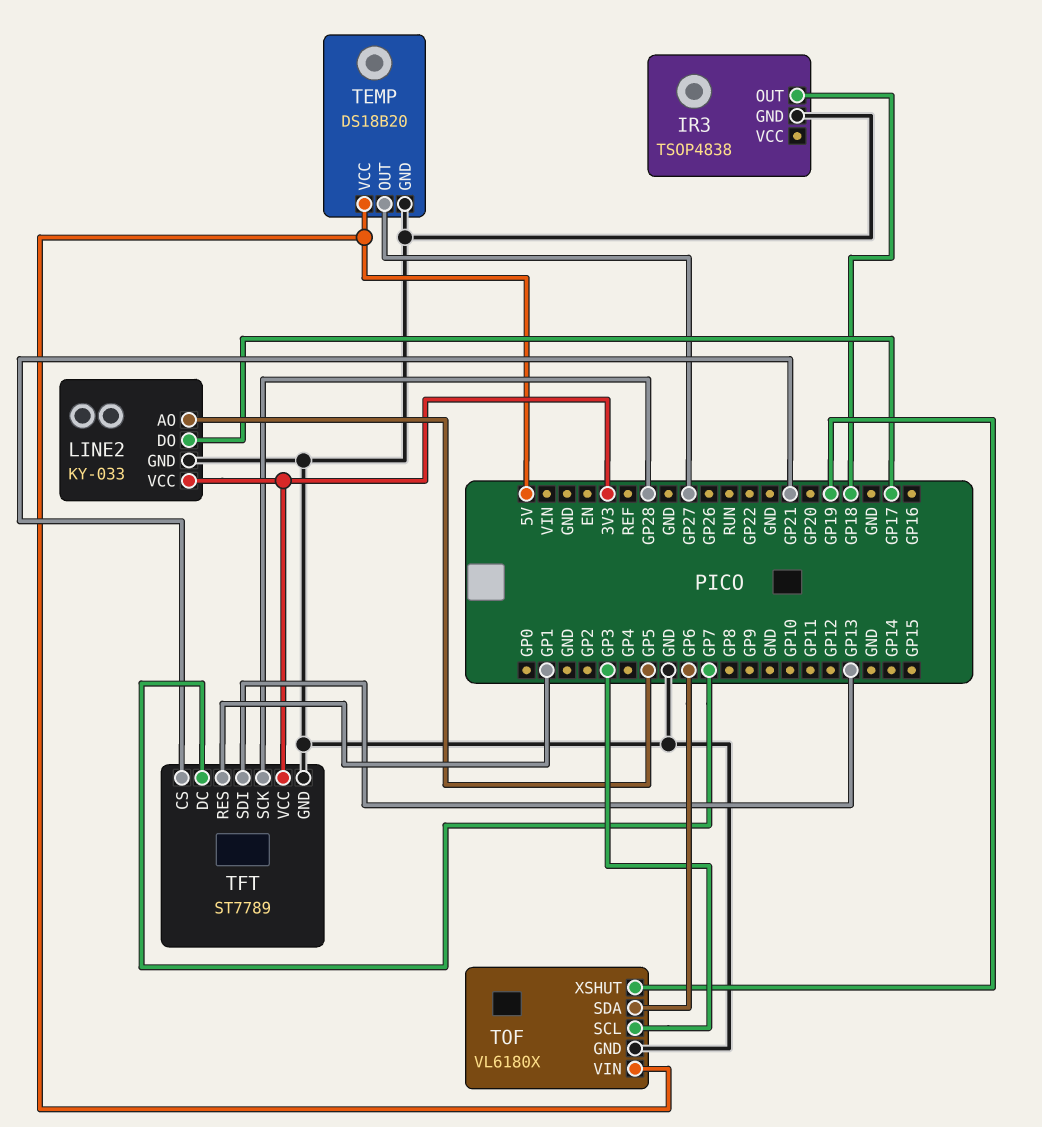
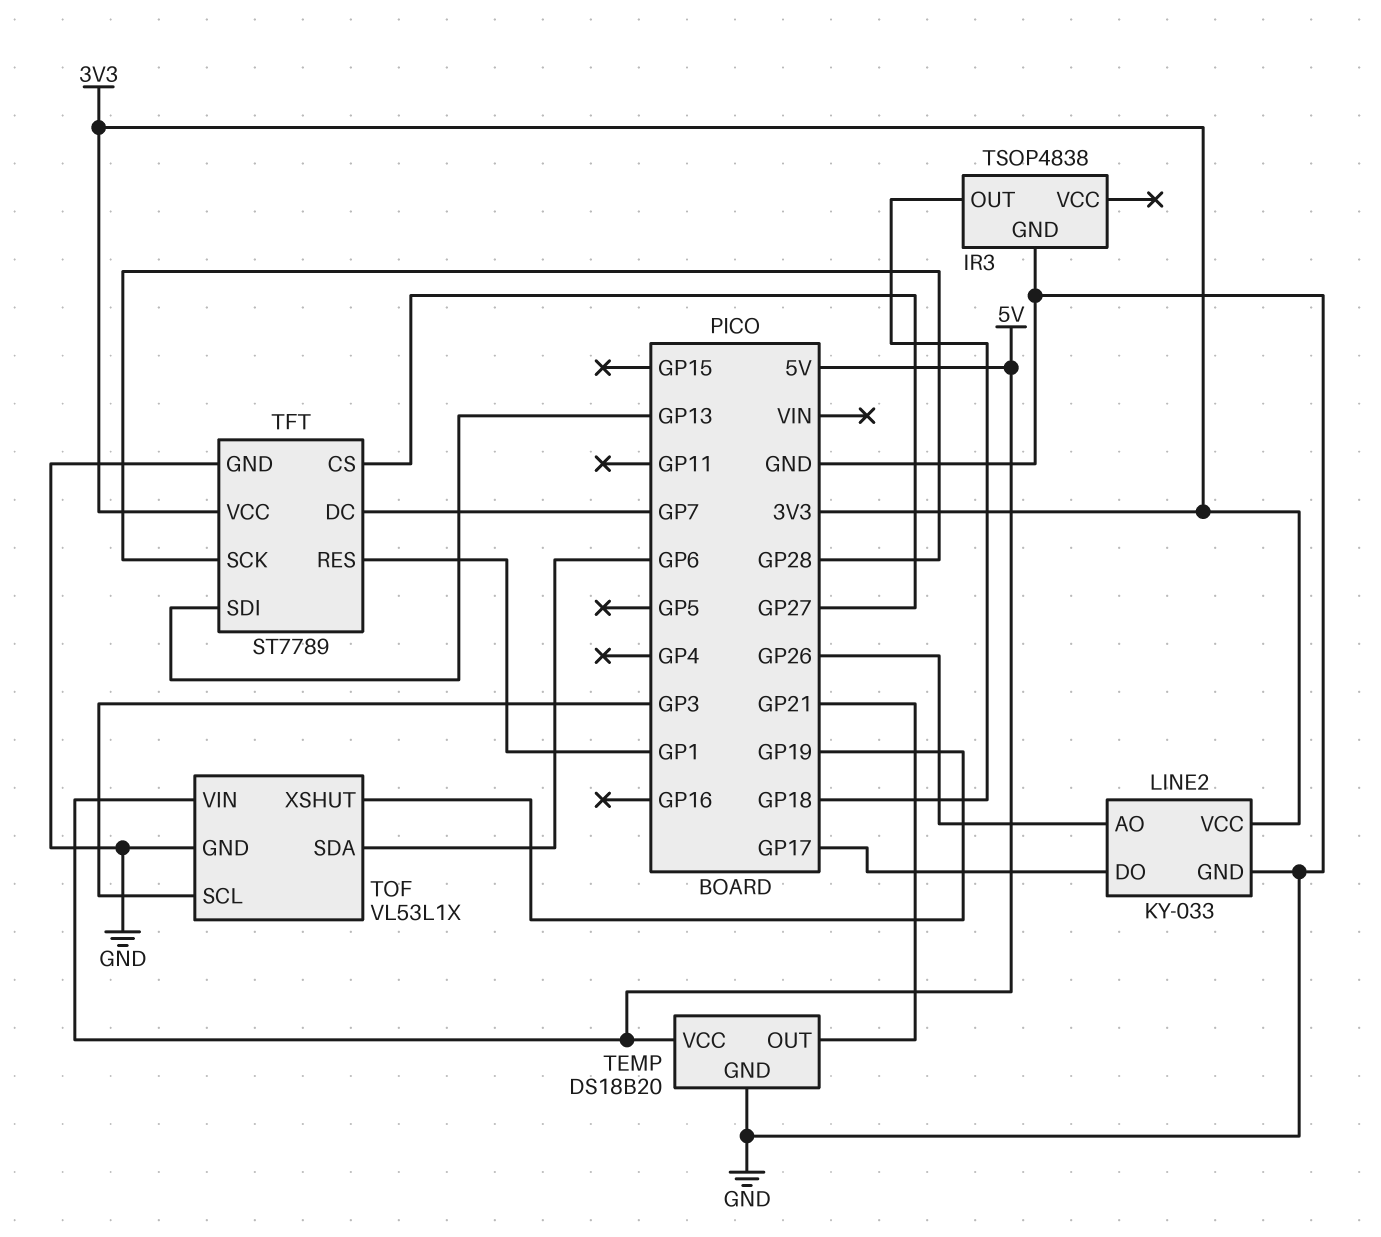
LINE2 pin AO: GP5 -> GP26
TEMP pin OUT: GP27 -> GP21
TFT pin CS: GP21 -> GP27
TOF: VL6180X -> VL53L1X

